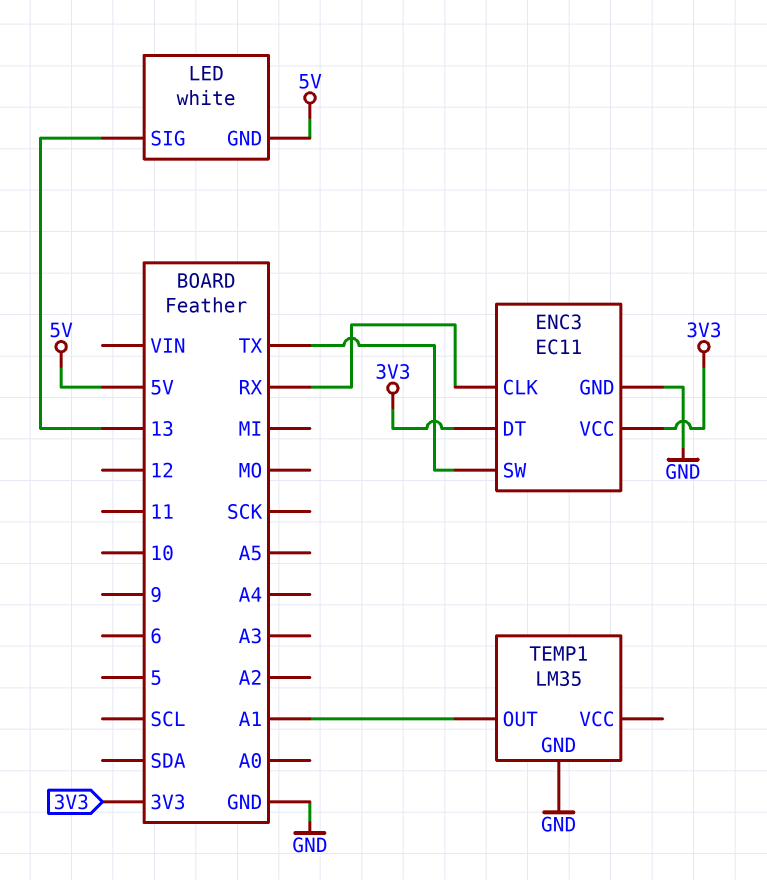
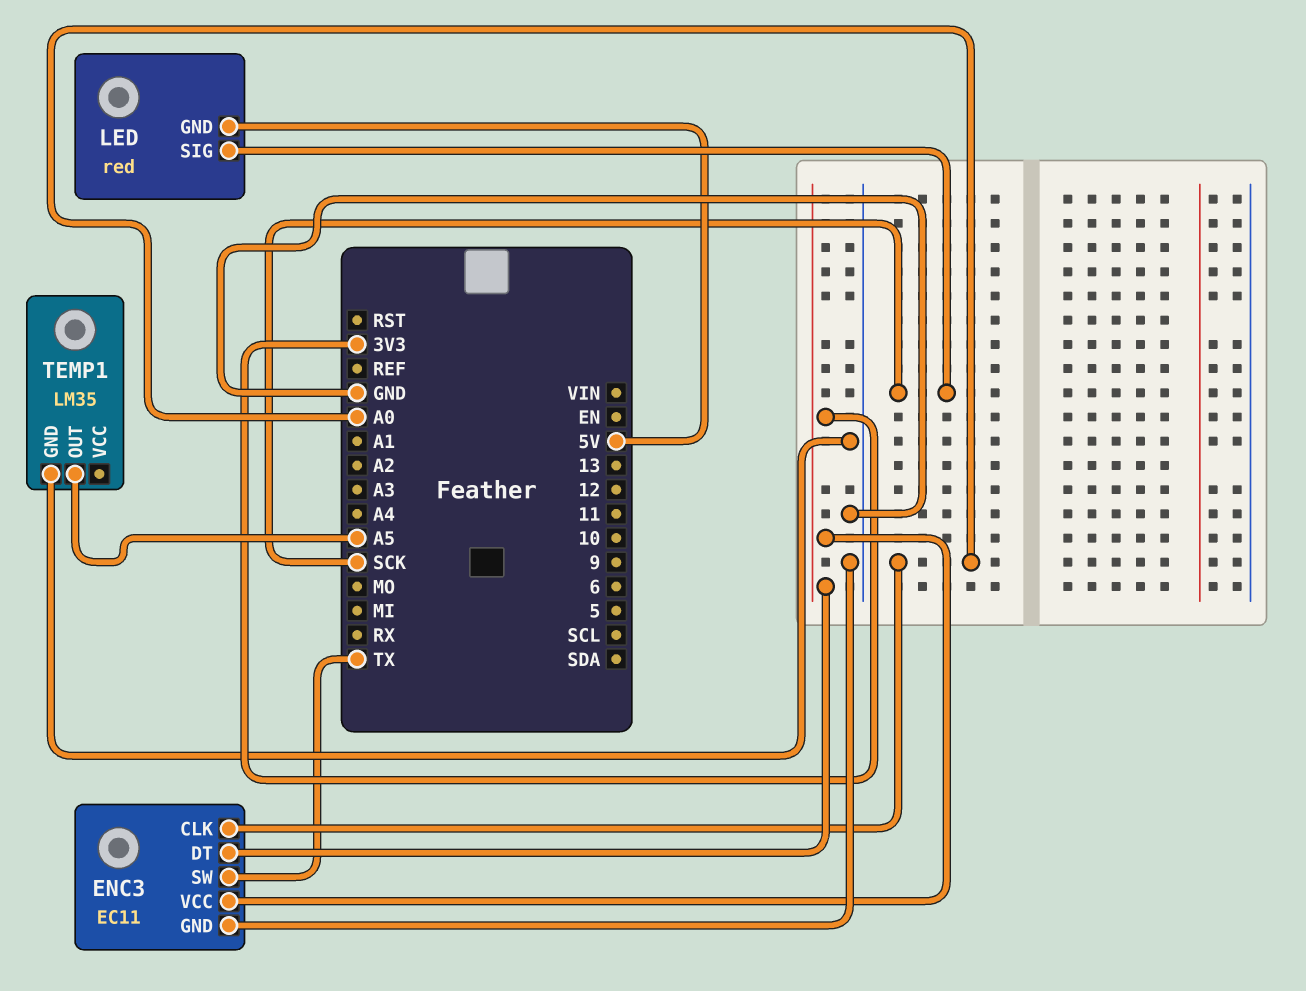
ENC3 pin CLK: RX -> A0
LED: white -> red
LED pin SIG: 13 -> SCK
TEMP1 pin OUT: A1 -> A5

